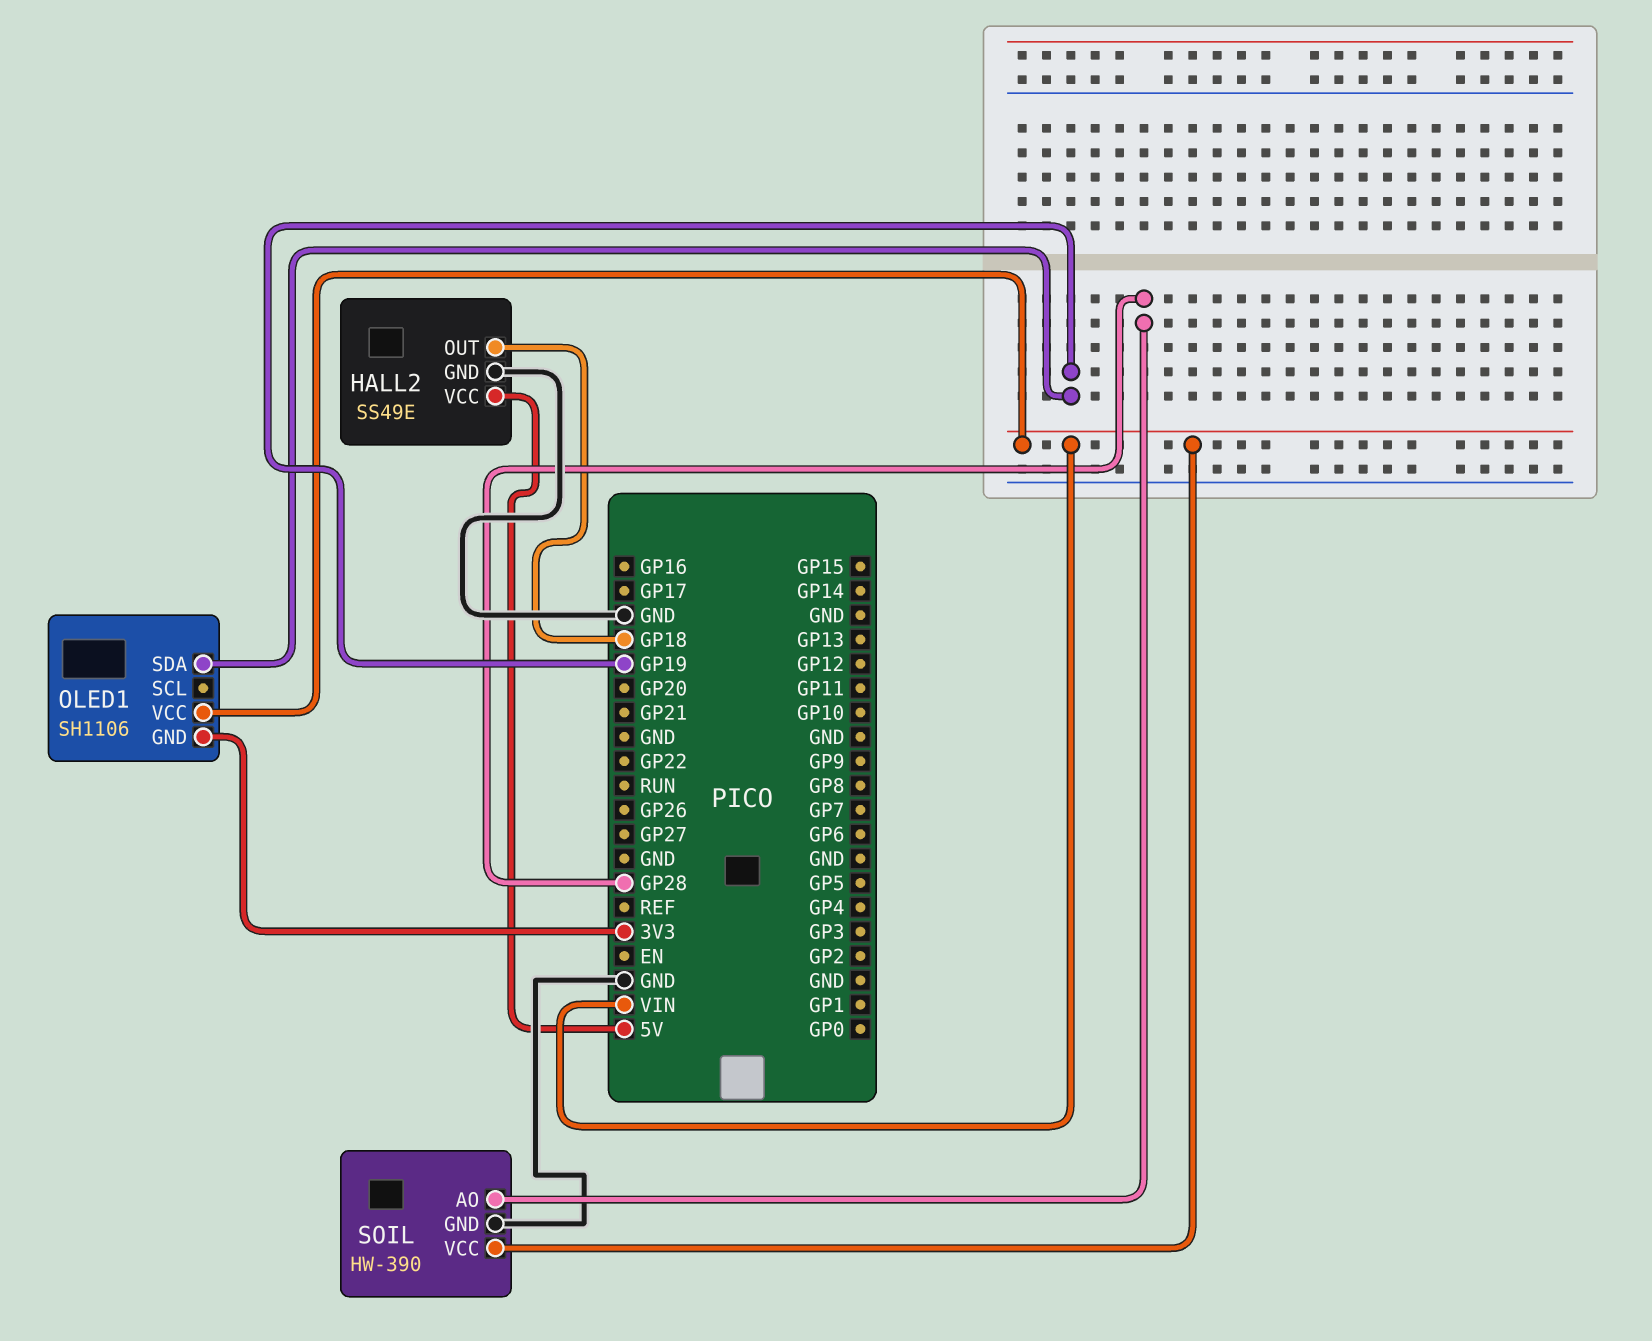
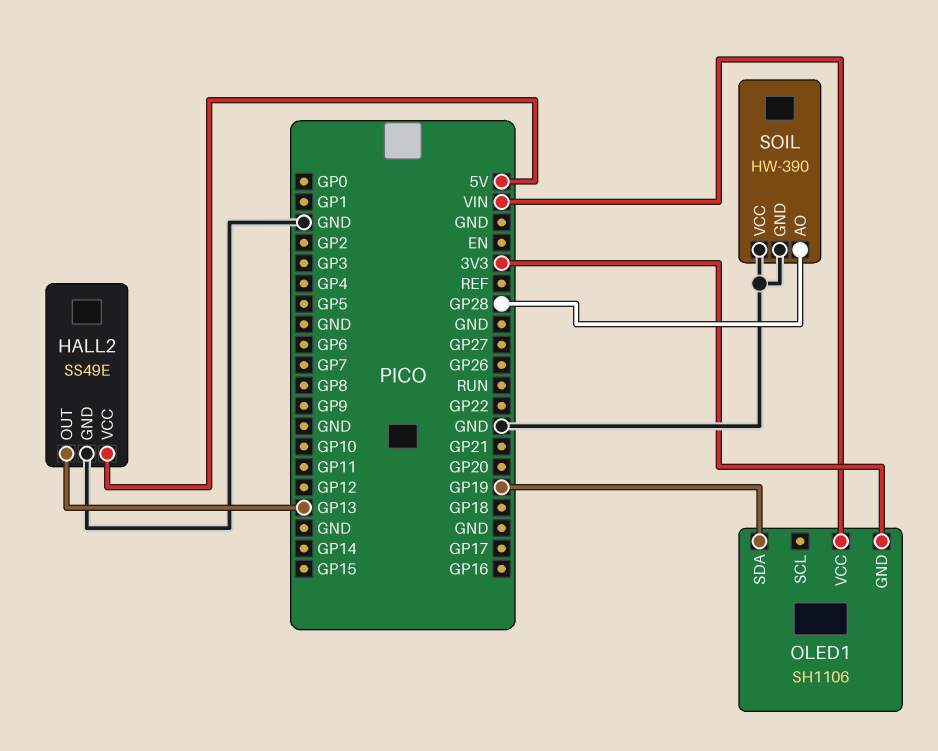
HALL2 pin OUT: GP18 -> GP13
SOIL pin VCC: VIN -> GND

